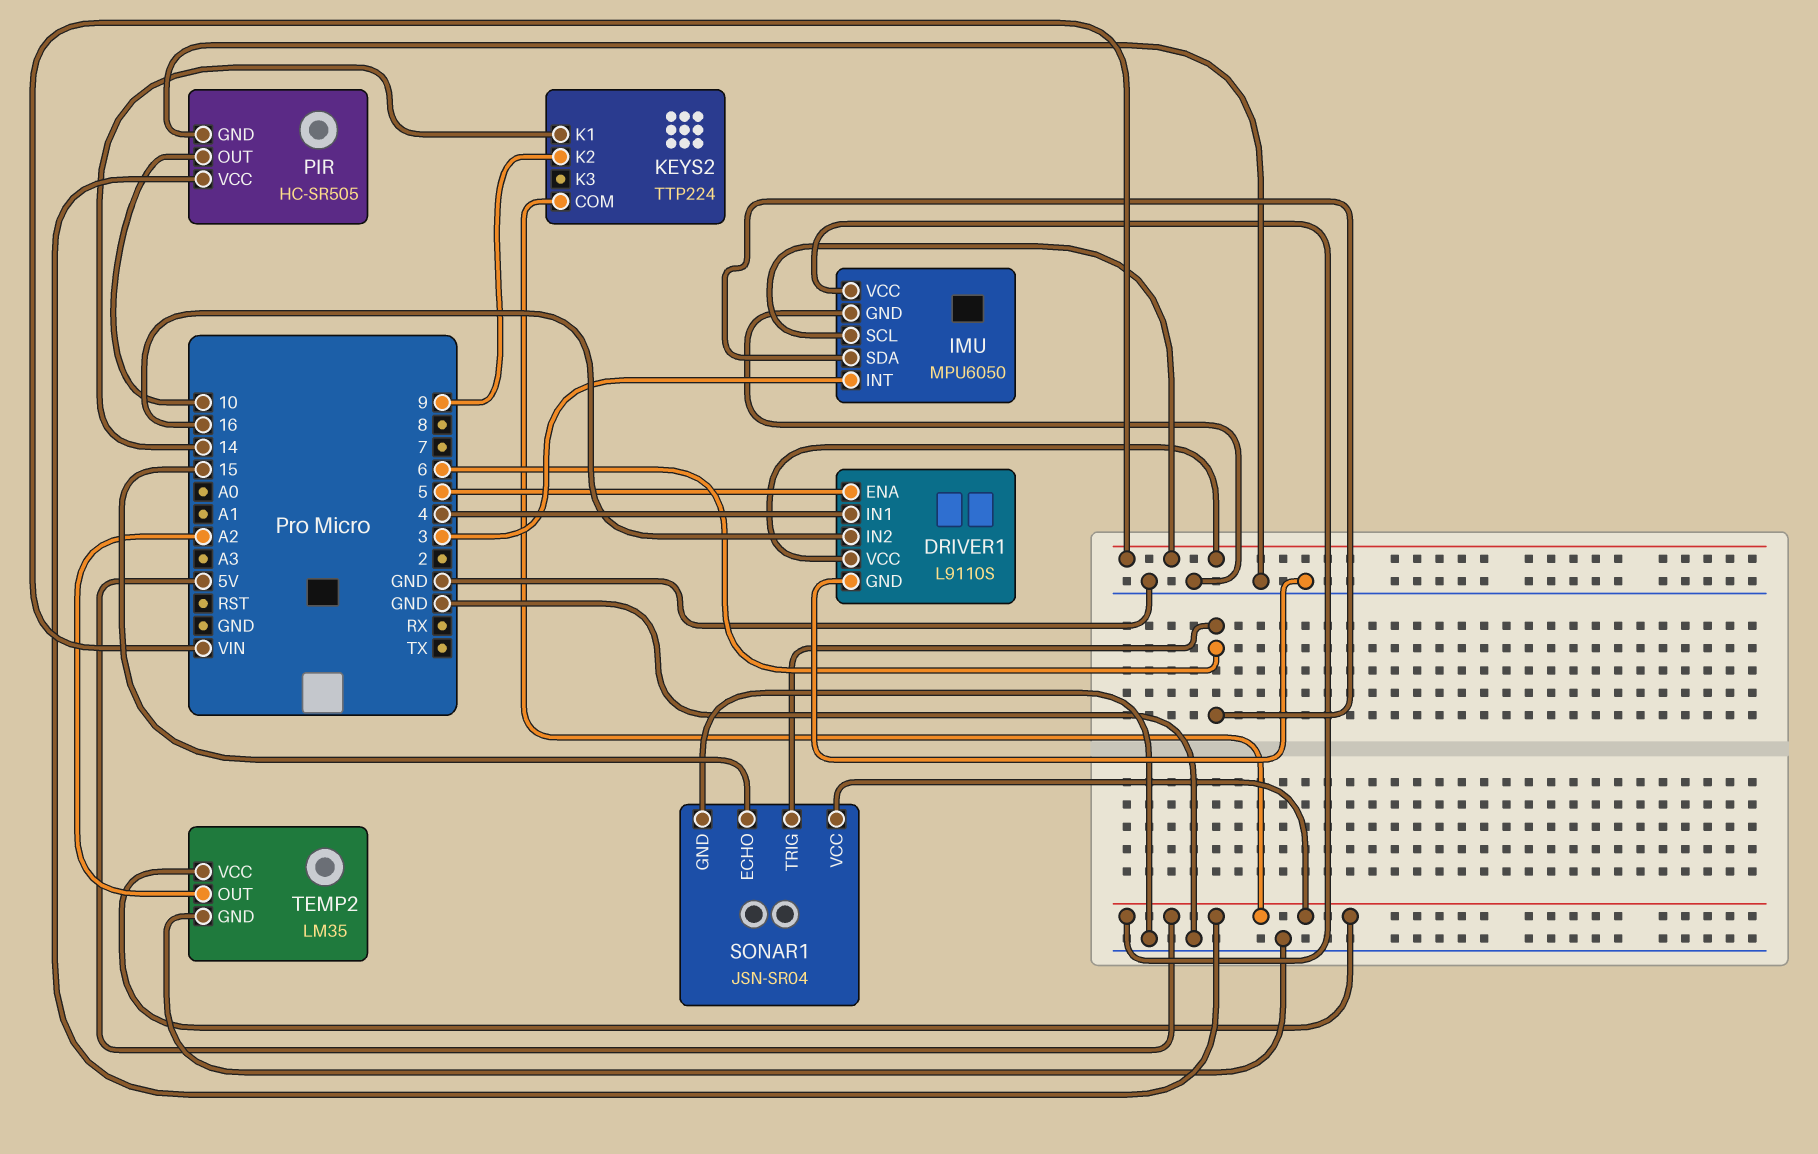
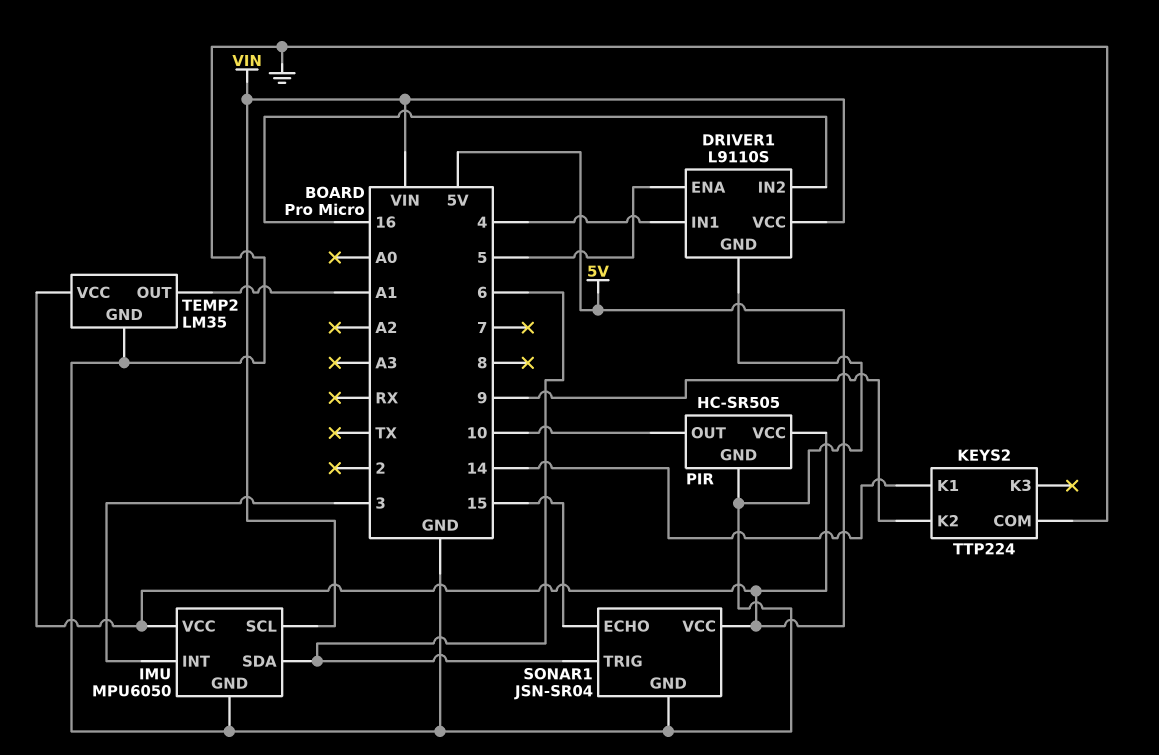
KEYS2 pin COM: 5V -> GND
TEMP2 pin OUT: A2 -> A1

